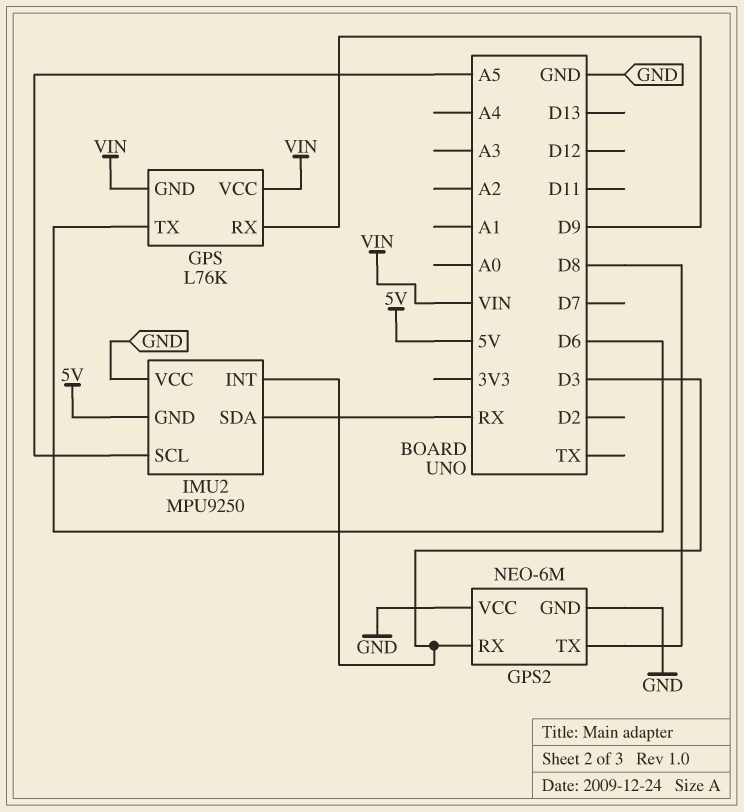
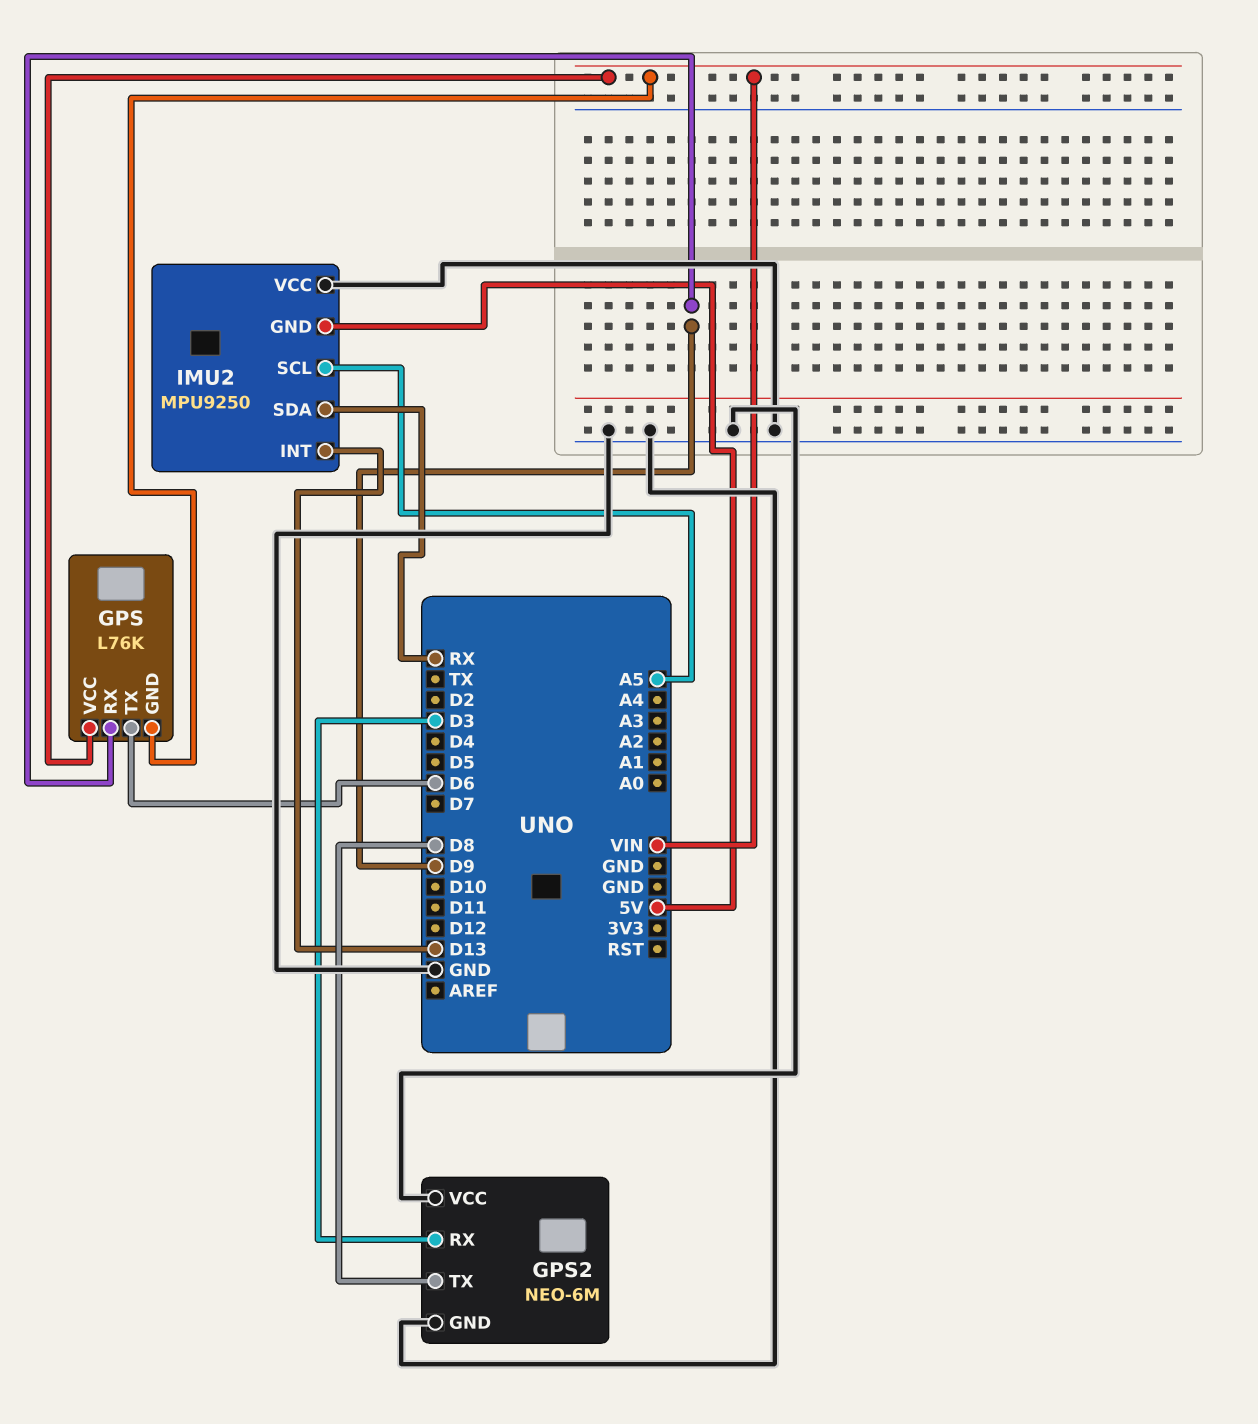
IMU2 pin INT: D3 -> D13

